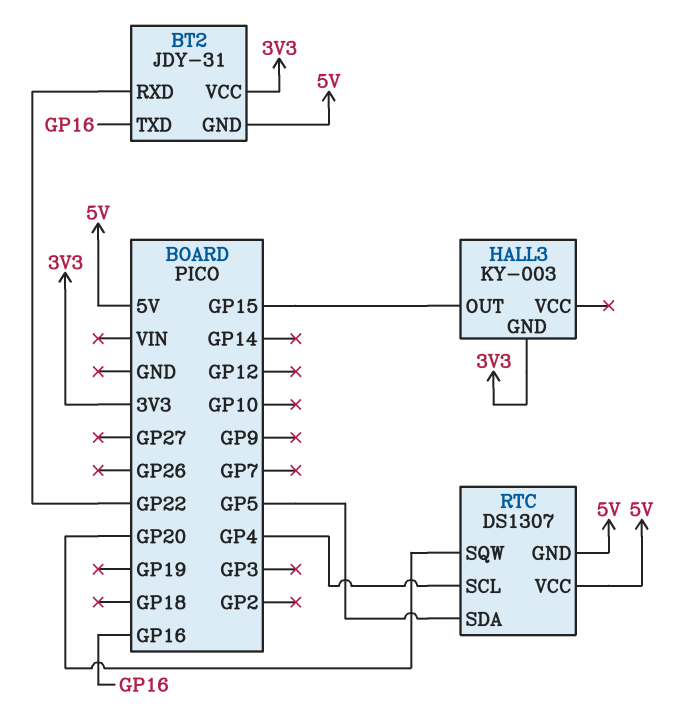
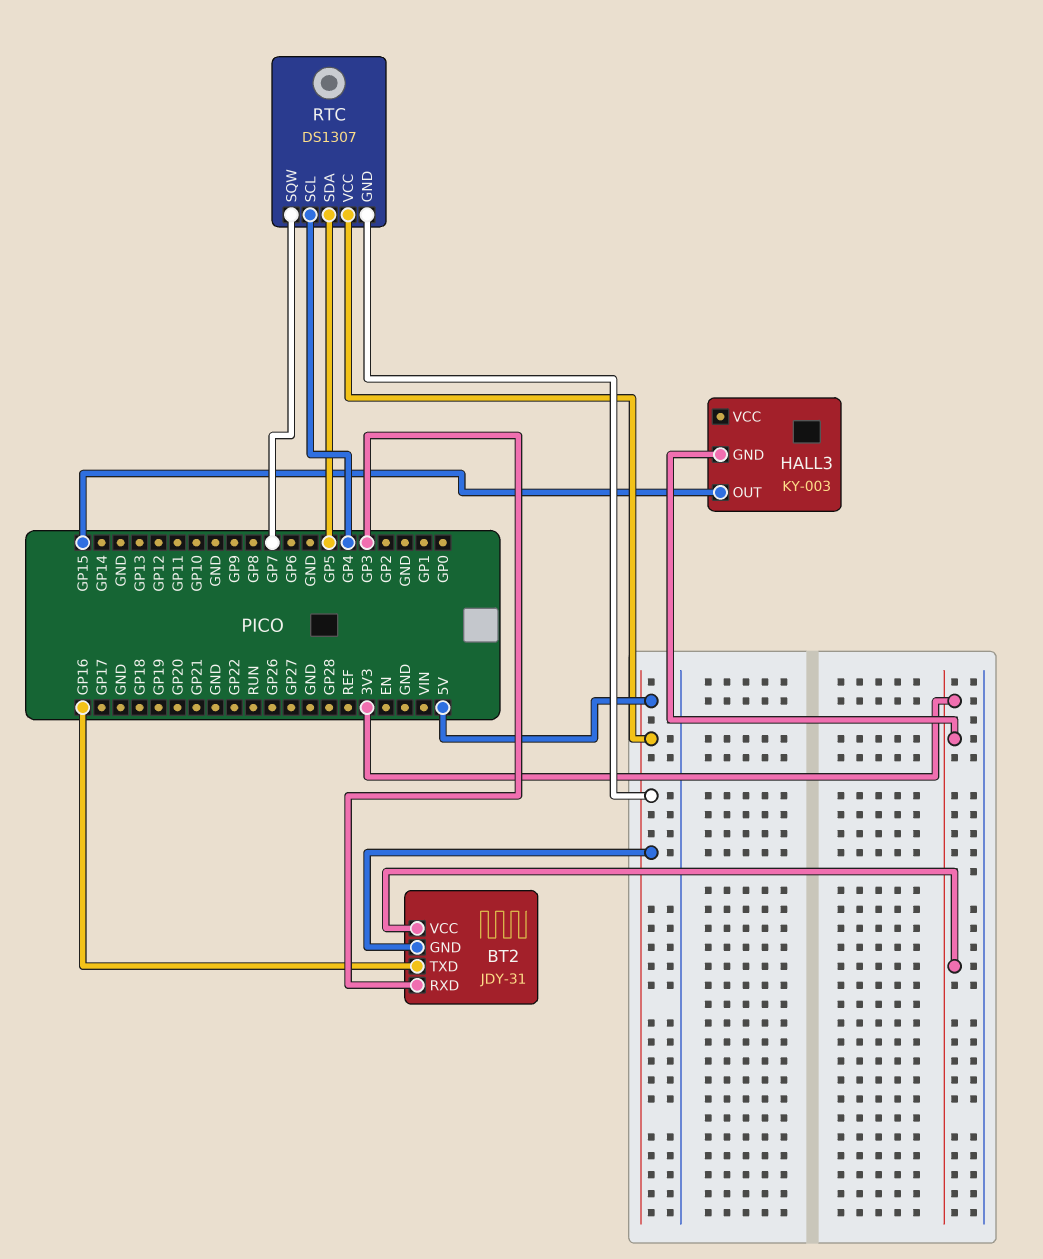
BT2 pin RXD: GP22 -> GP3
RTC pin SQW: GP20 -> GP7

